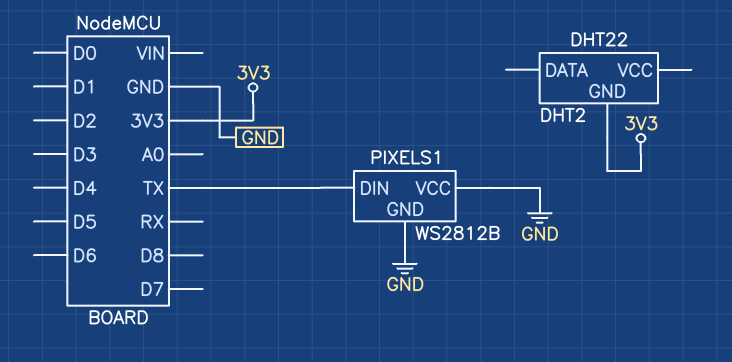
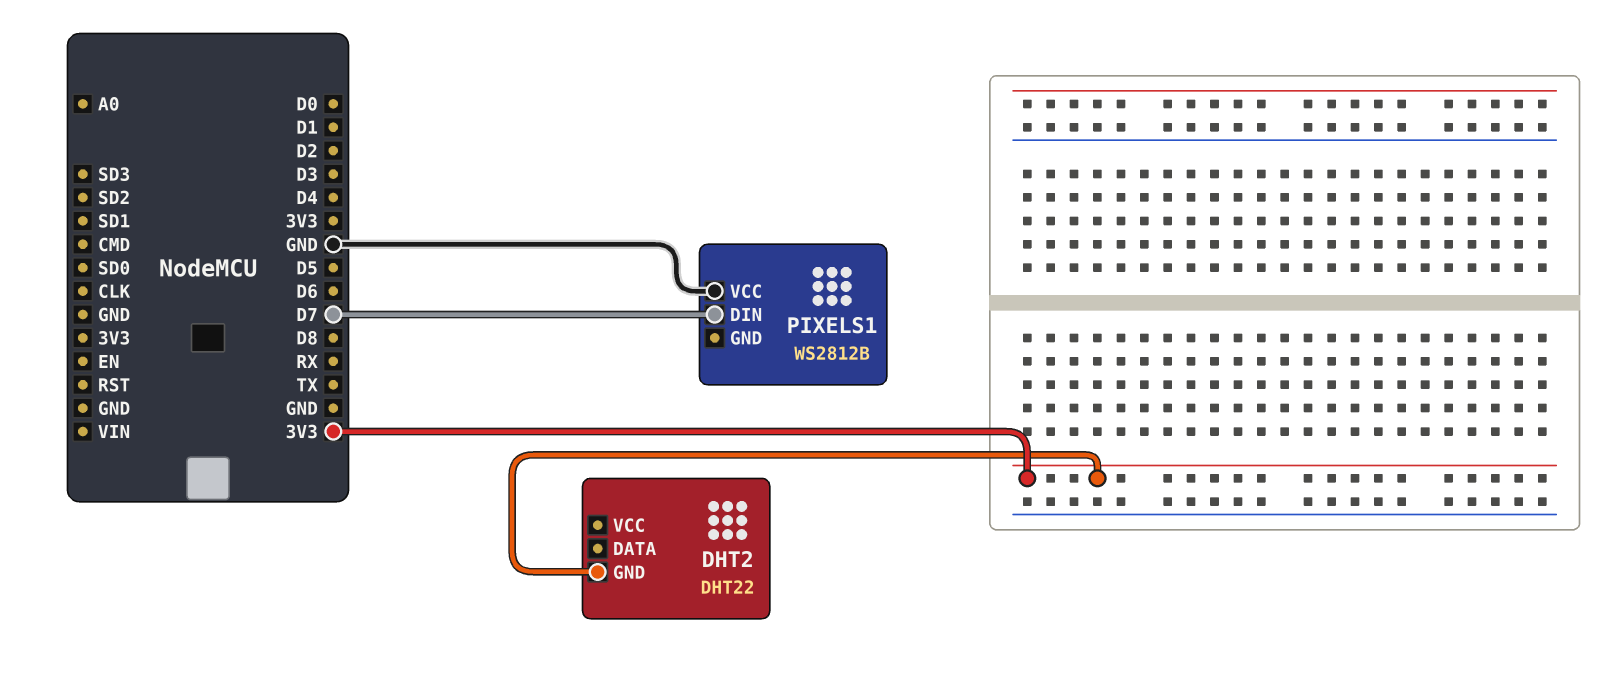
PIXELS1 pin DIN: TX -> D7
PIXELS1 pin GND: GND -> none

